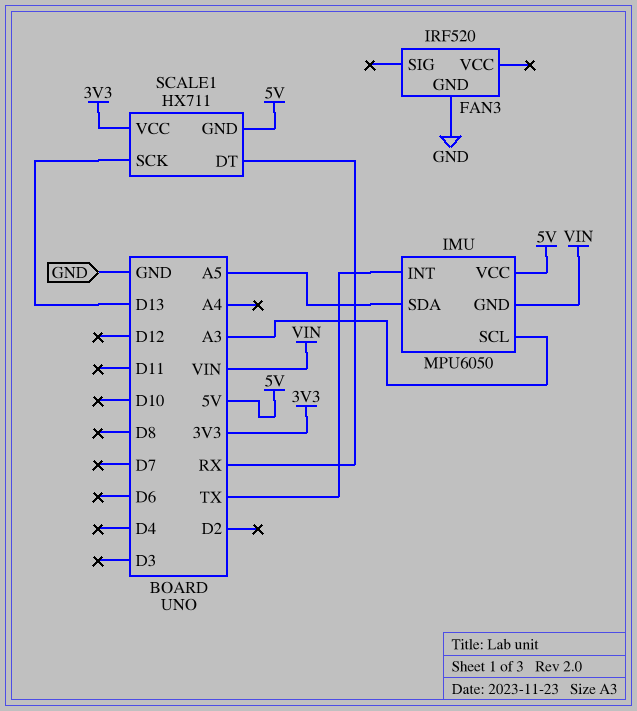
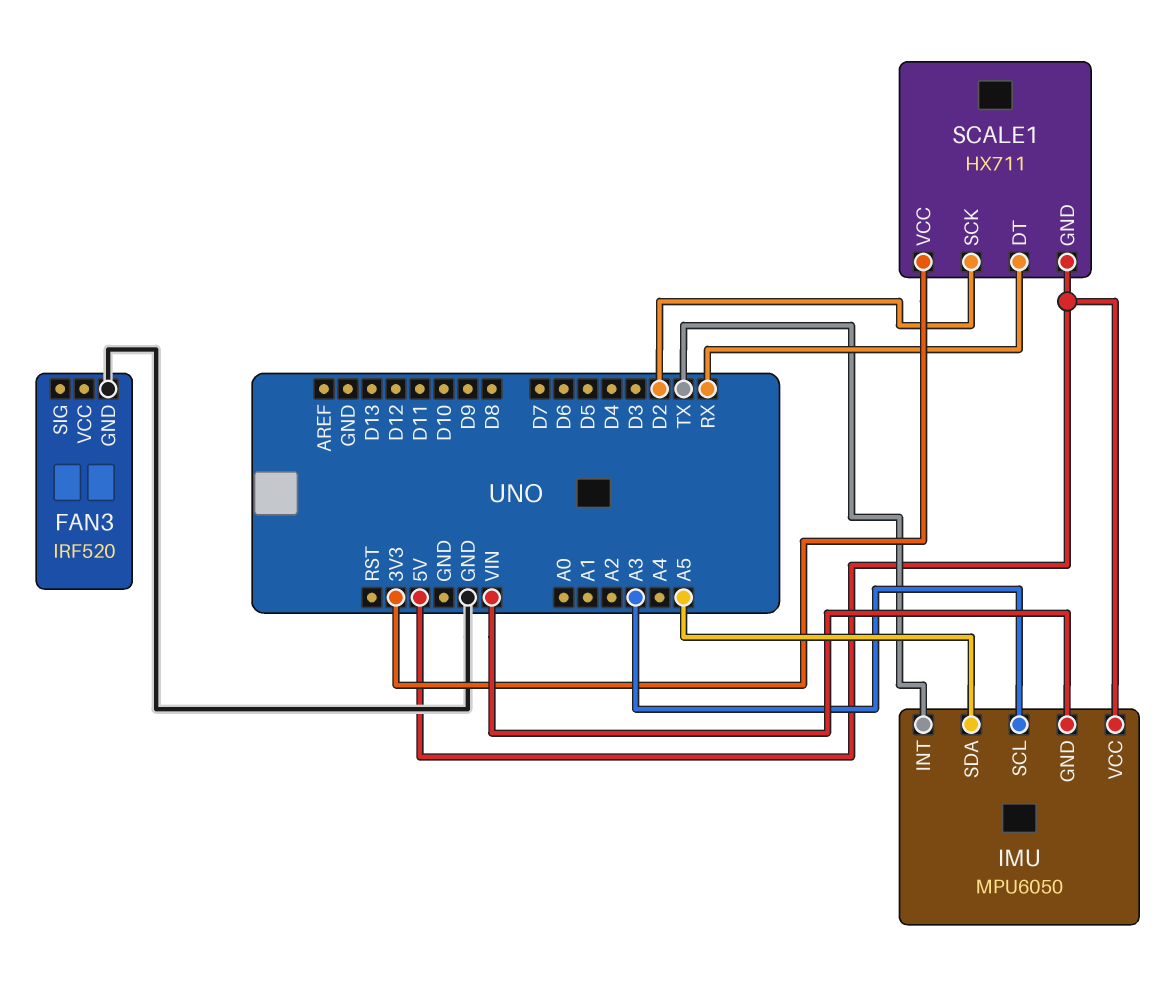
SCALE1 pin SCK: D13 -> D2

